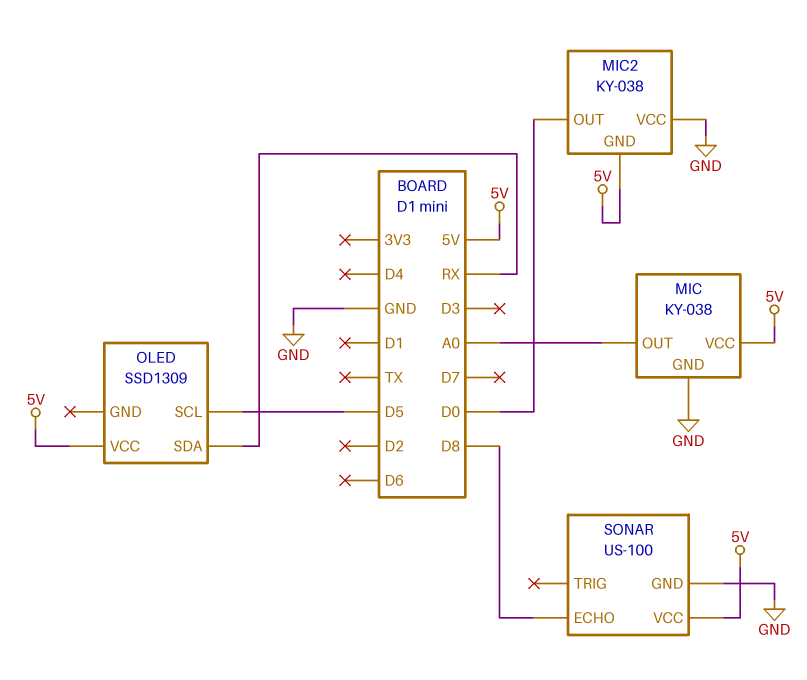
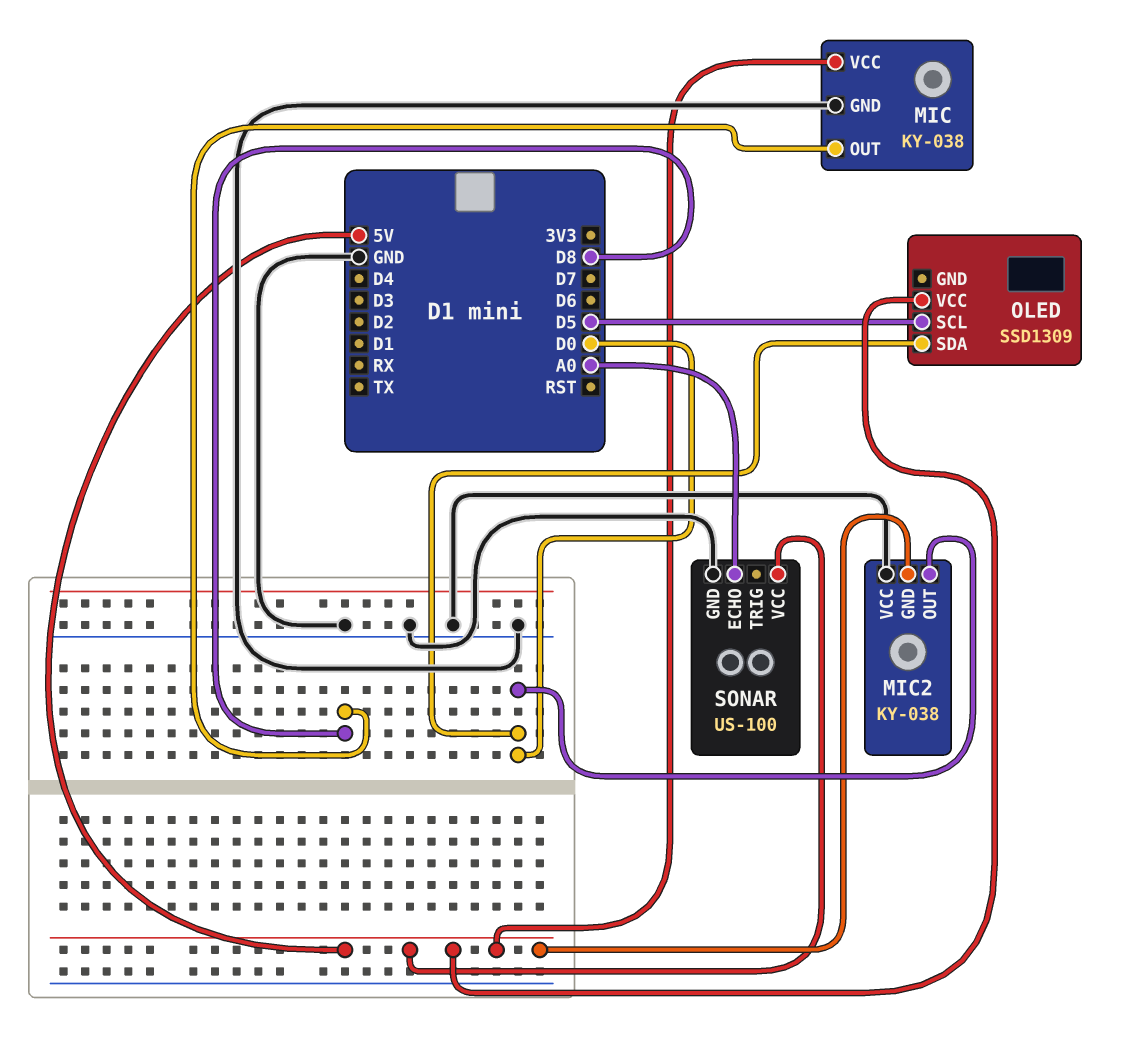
MIC pin OUT: A0 -> D8
OLED pin SDA: RX -> D0
SONAR pin ECHO: D8 -> A0

